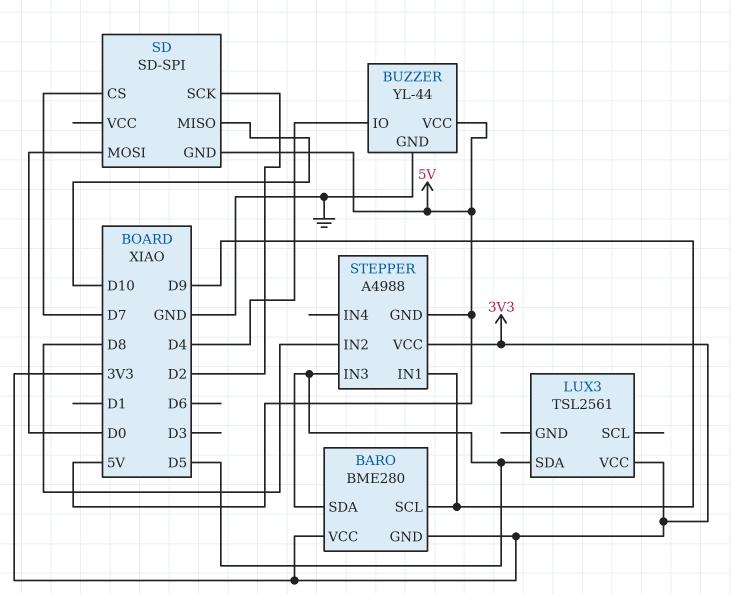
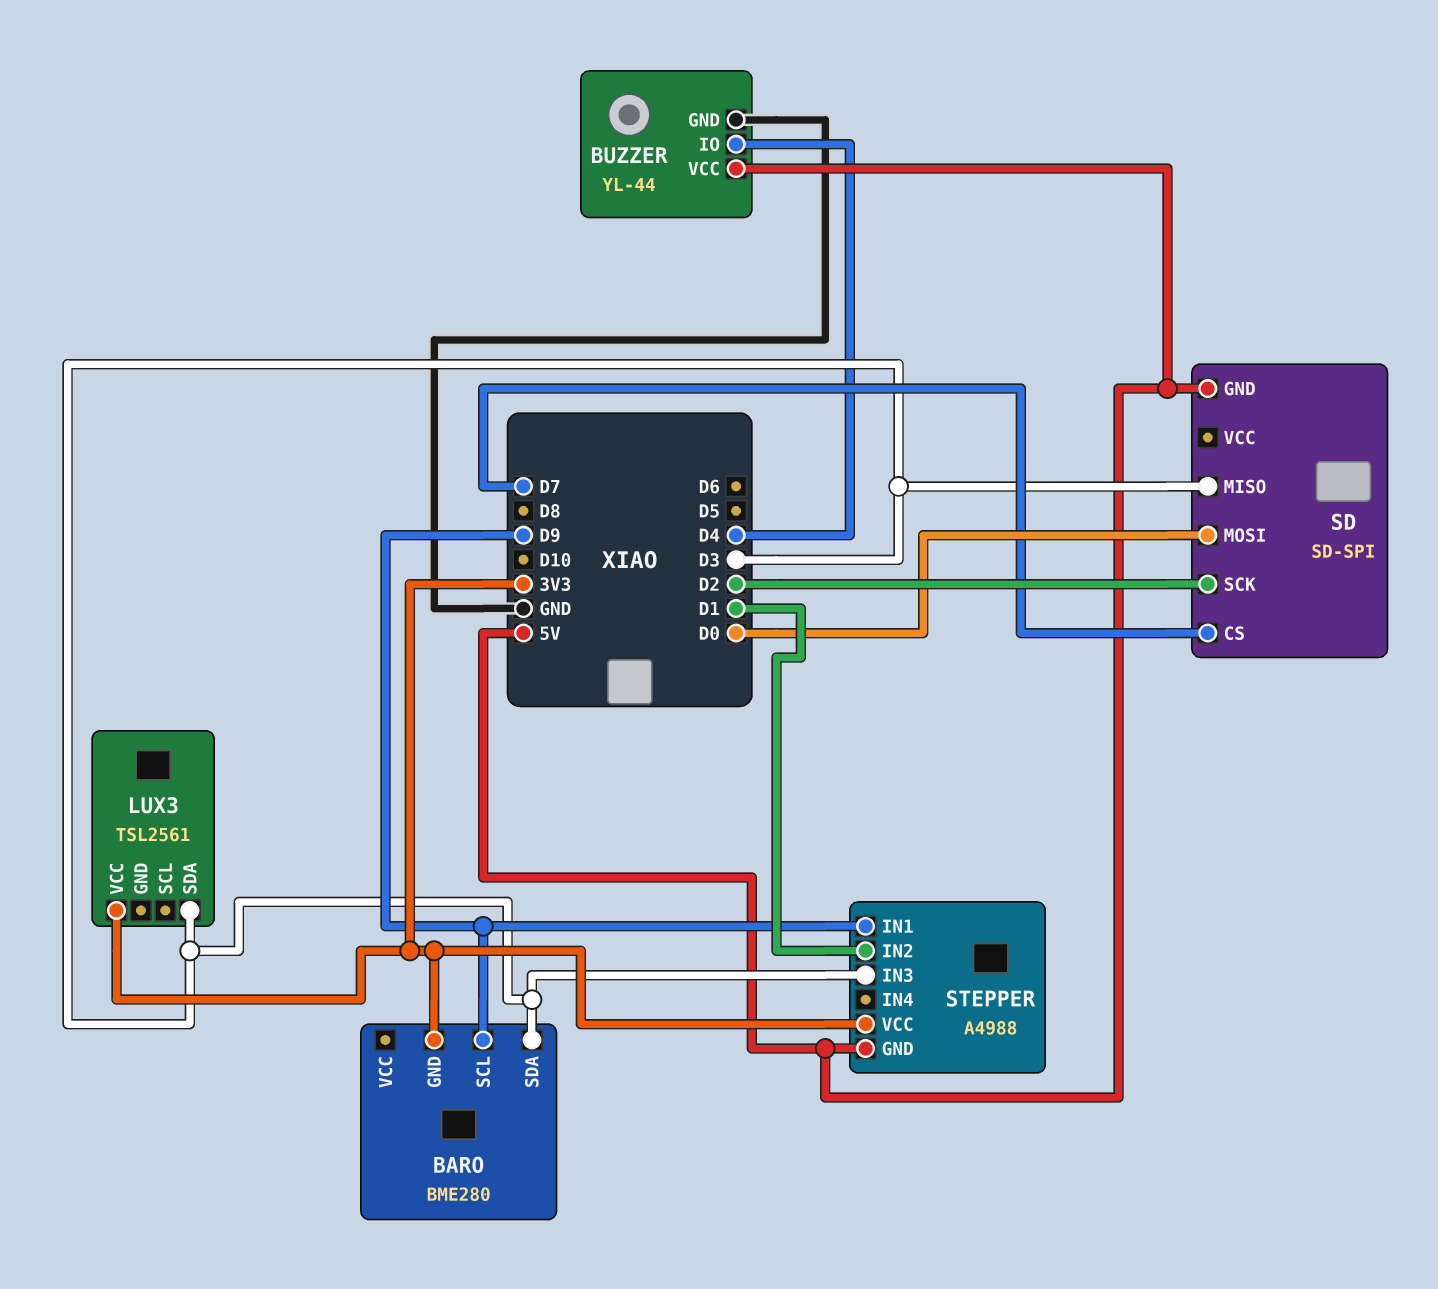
BARO pin SDA: D5 -> D3
BARO pin VCC: 3V3 -> none
LUX3 pin SDA: D5 -> D3
SD pin MISO: D10 -> D3
STEPPER pin IN2: D8 -> D1
STEPPER pin IN3: D5 -> D3

